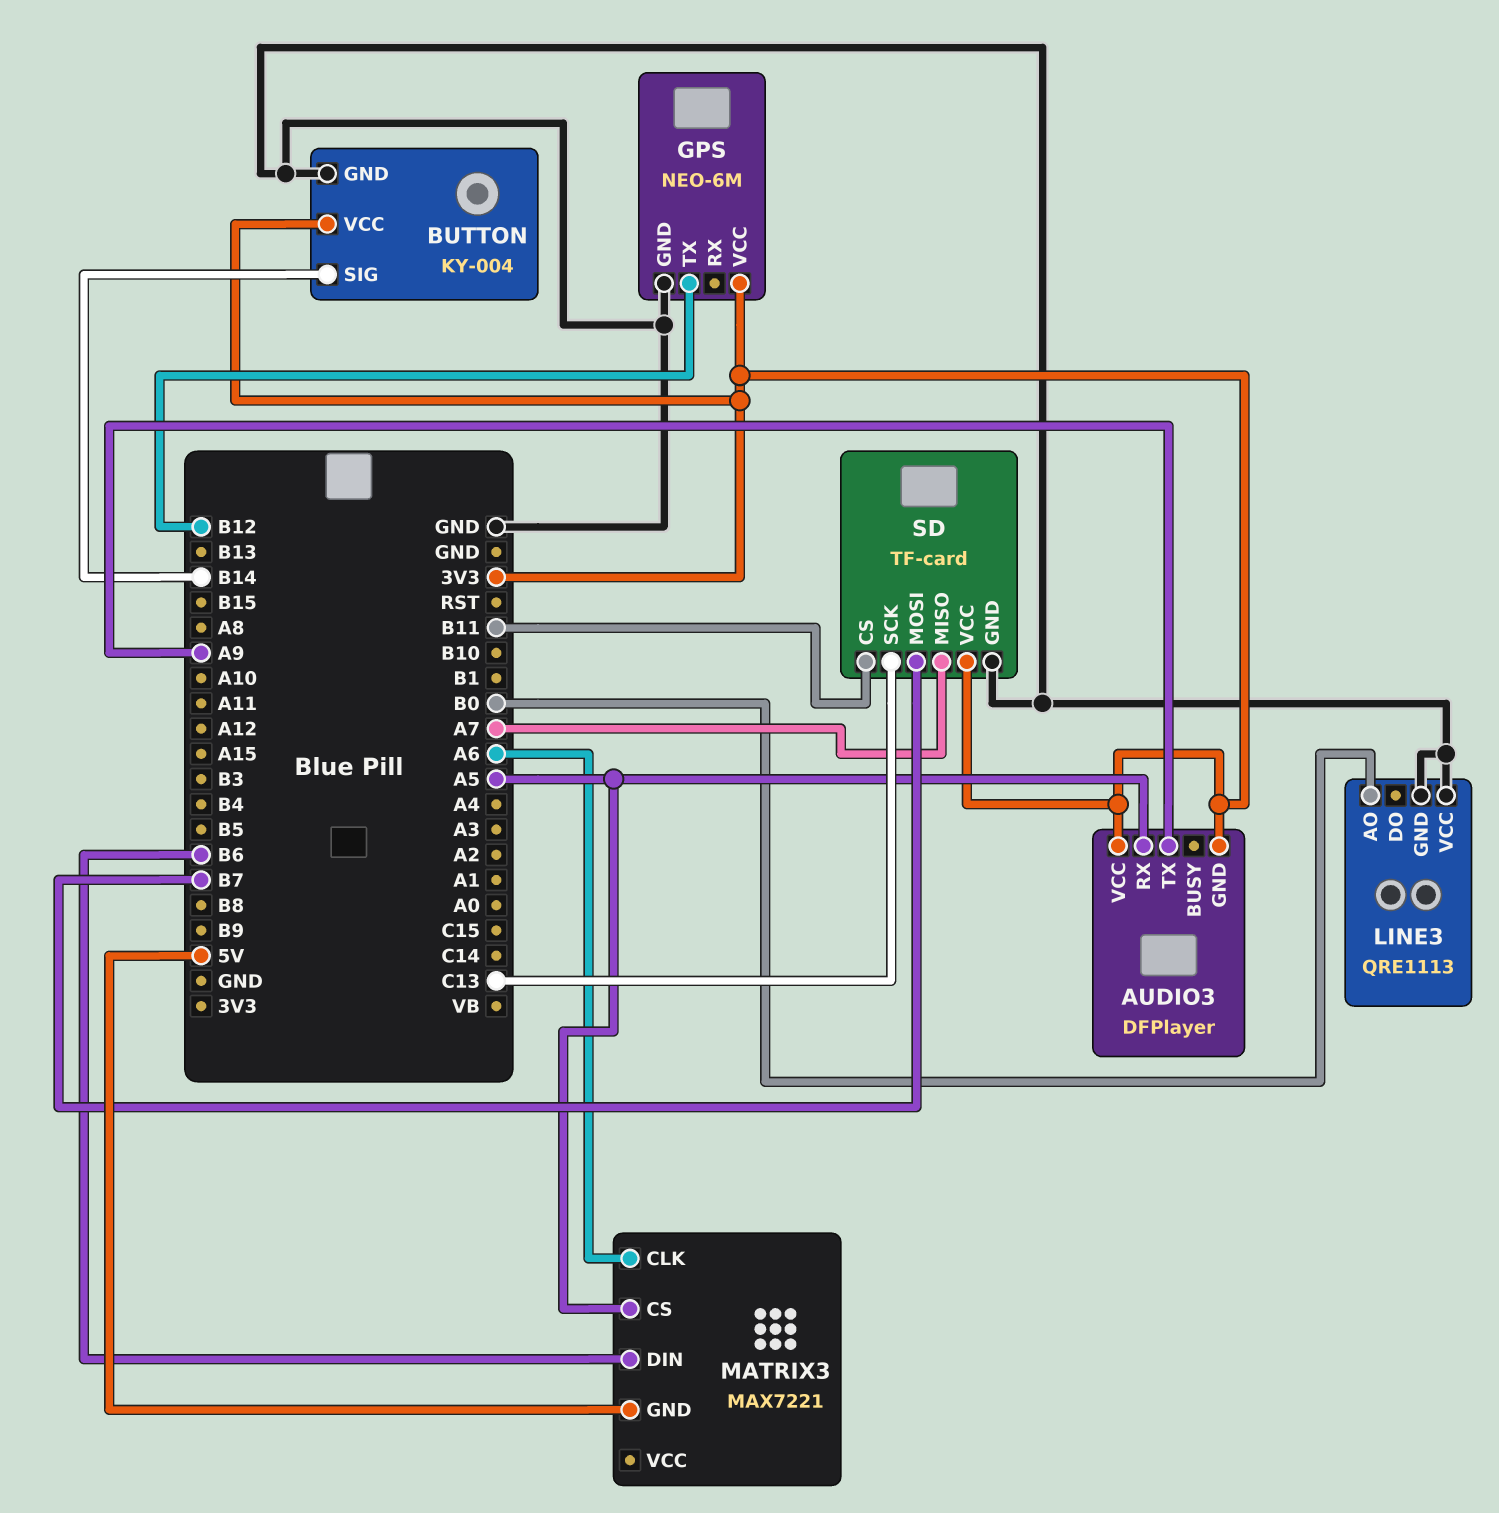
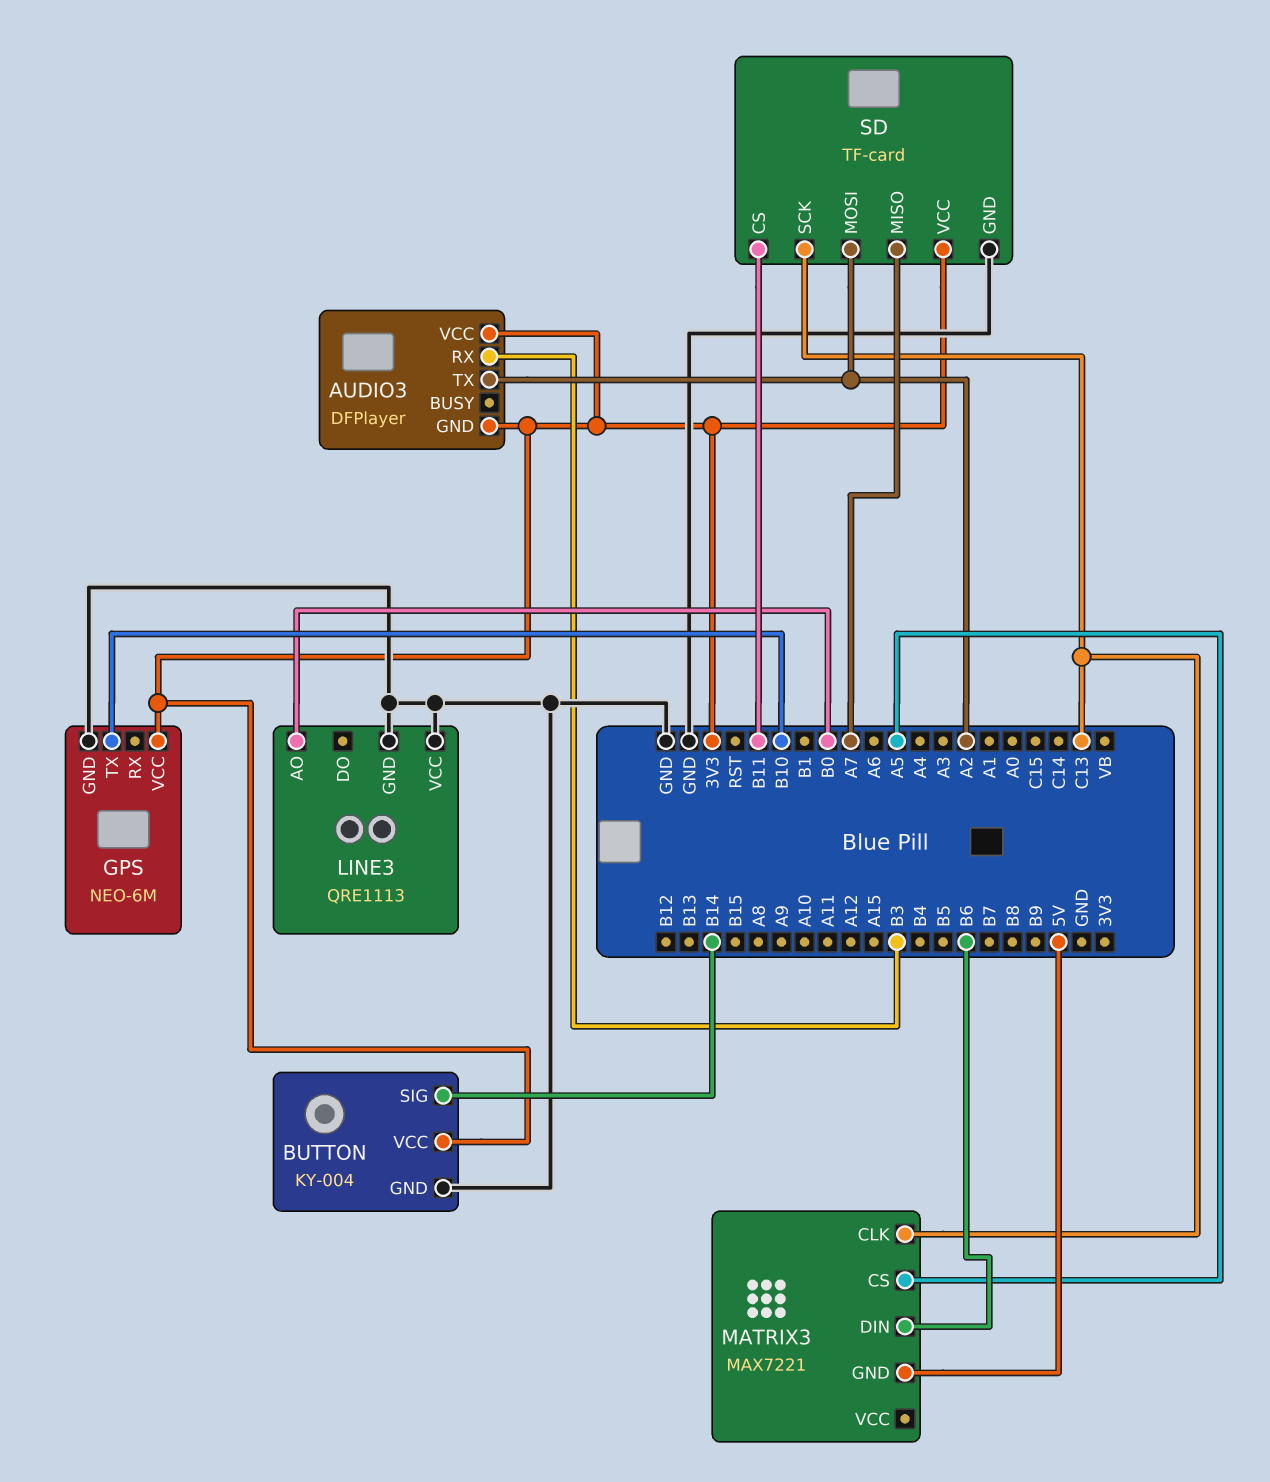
AUDIO3 pin RX: A5 -> B3
AUDIO3 pin TX: A9 -> A2
GPS pin TX: B12 -> B10
MATRIX3 pin CLK: A6 -> C13
SD pin MOSI: B7 -> A2

